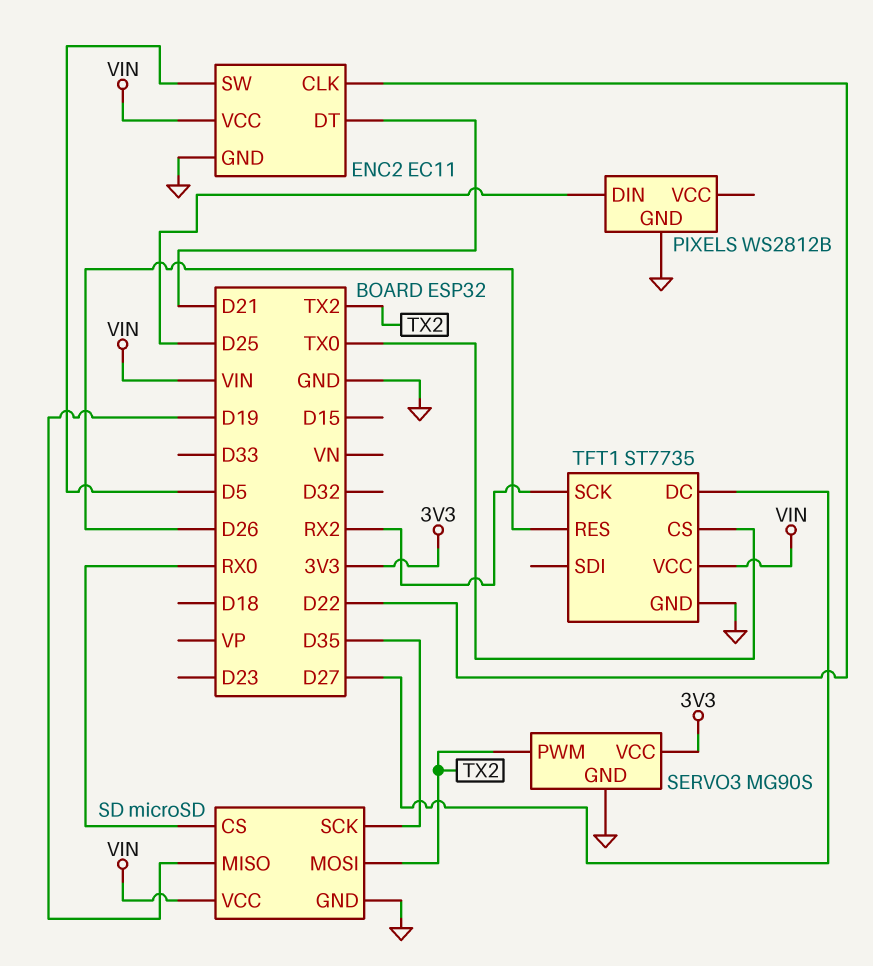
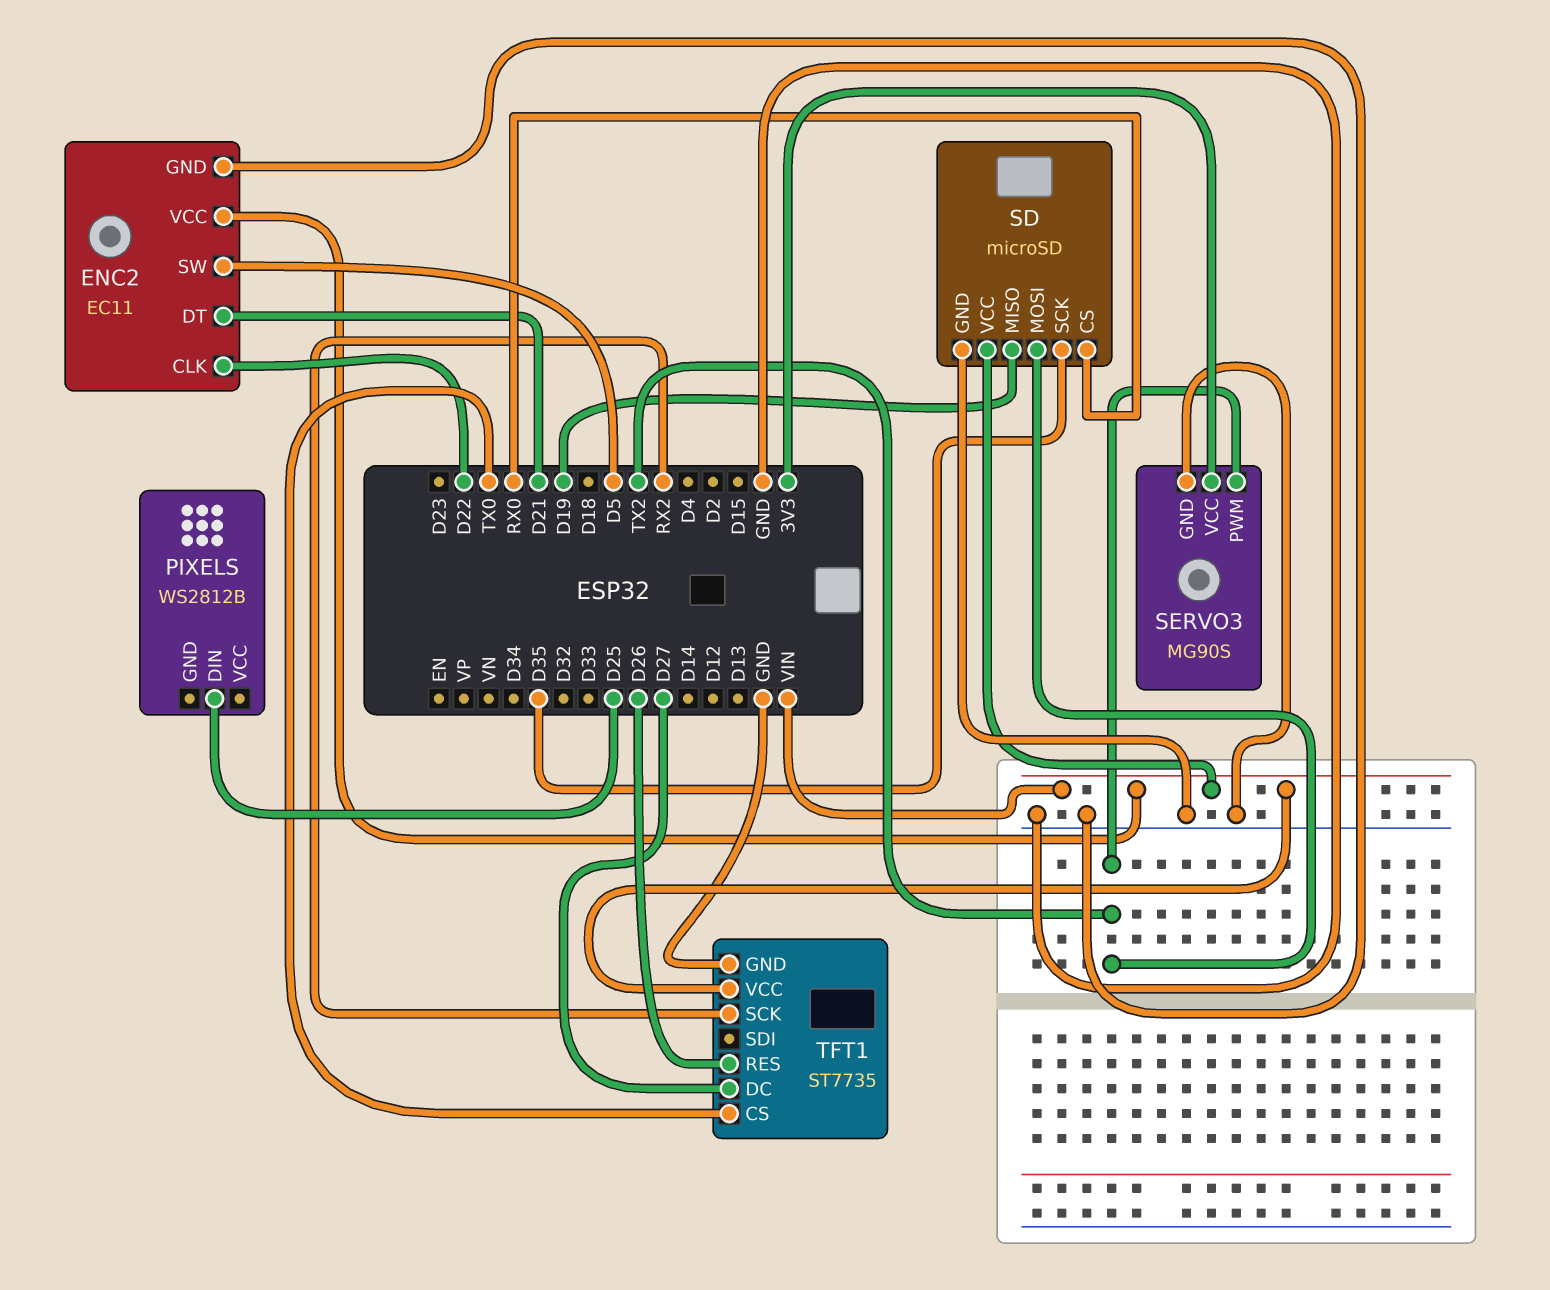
PIXELS pin GND: GND -> none

